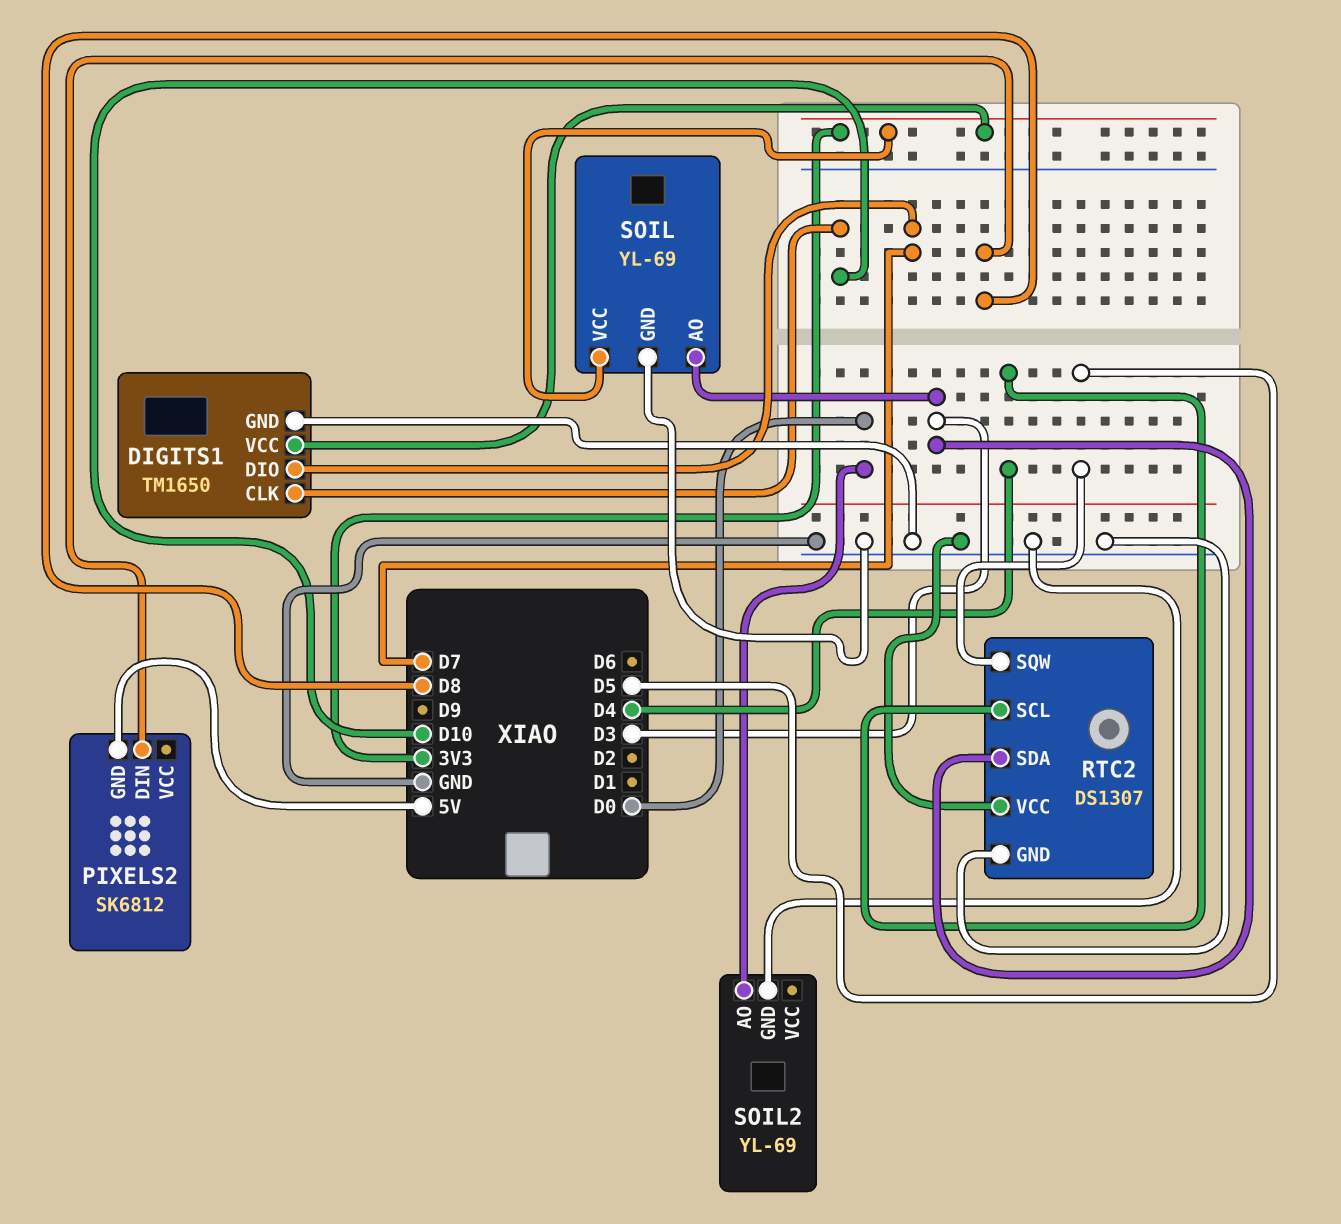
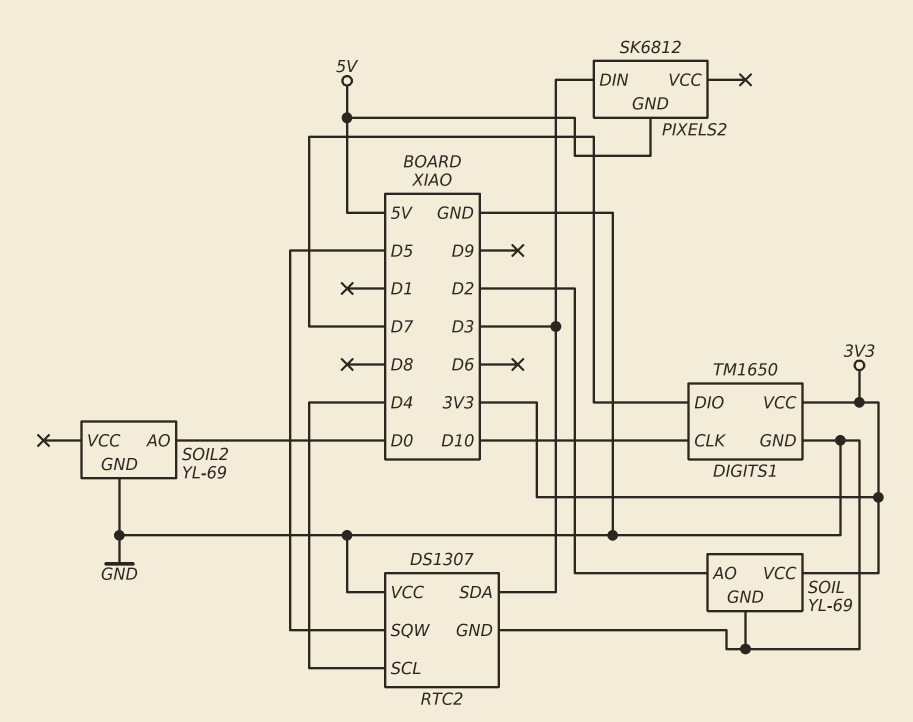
PIXELS2 pin DIN: D8 -> D3
SOIL pin AO: D3 -> D2

